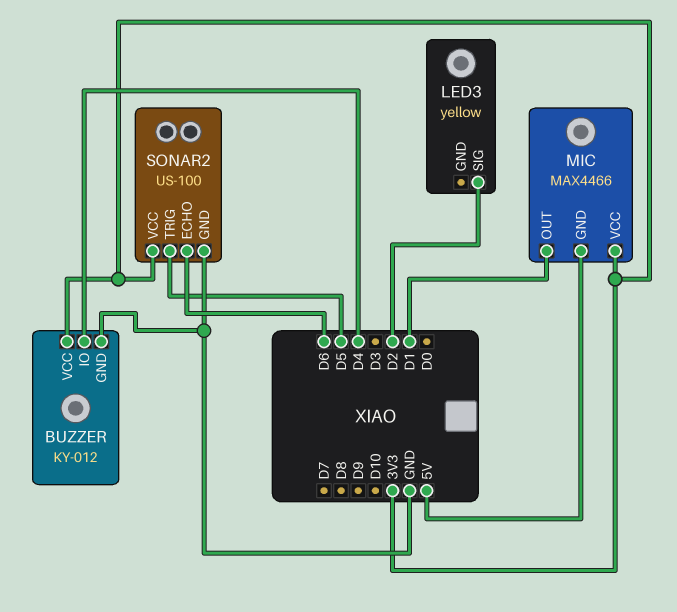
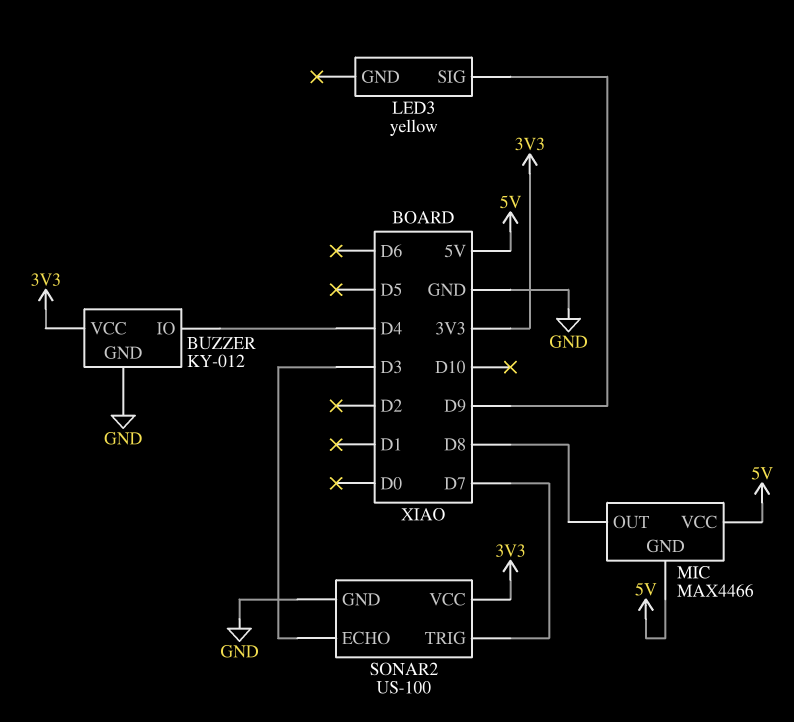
LED3 pin SIG: D2 -> D9
MIC pin OUT: D1 -> D8
MIC pin VCC: 3V3 -> 5V
SONAR2 pin ECHO: D6 -> D3
SONAR2 pin TRIG: D5 -> D7

